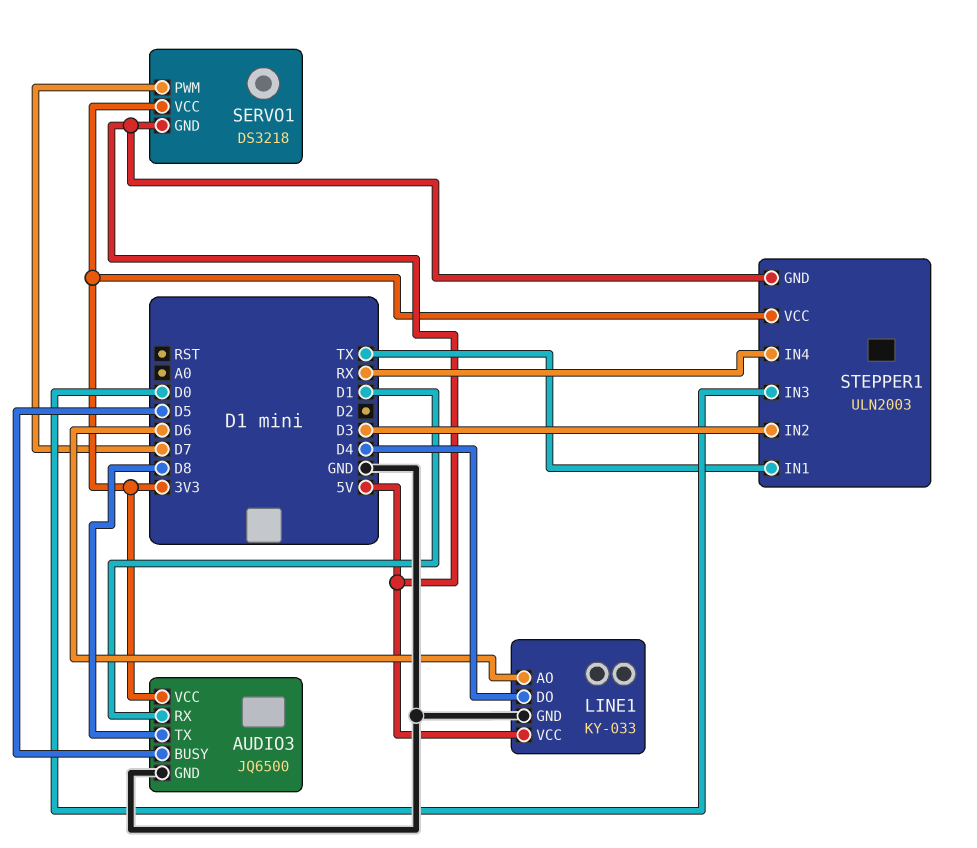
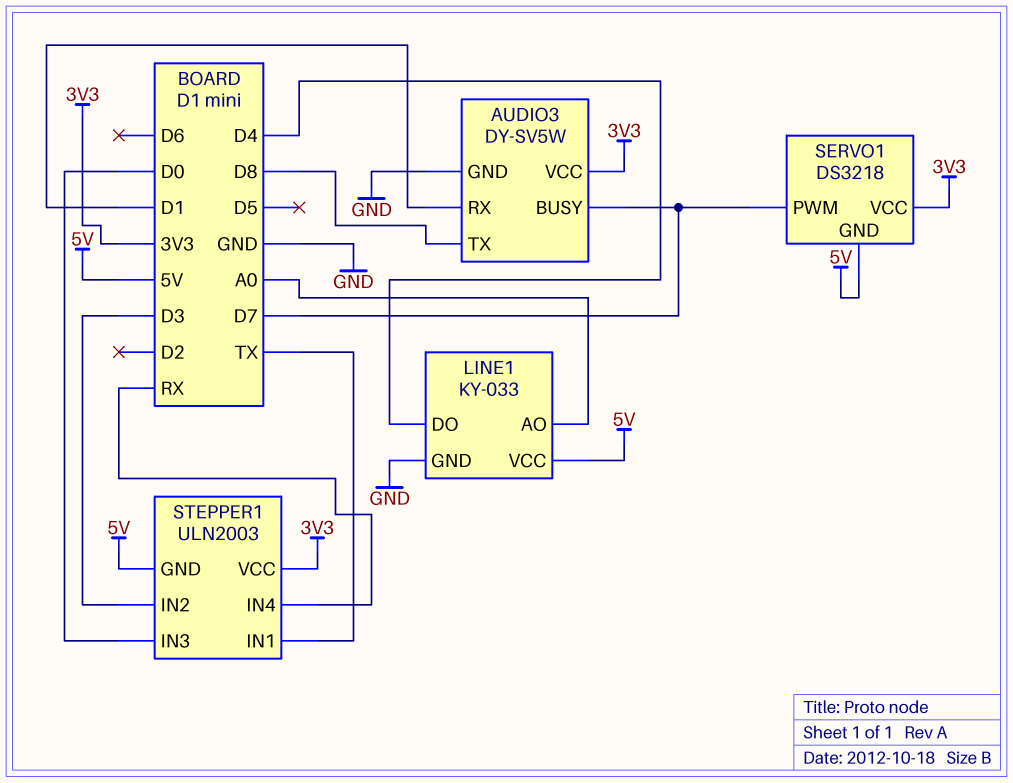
AUDIO3: JQ6500 -> DY-SV5W
AUDIO3 pin BUSY: D5 -> D7
LINE1 pin AO: D6 -> A0

